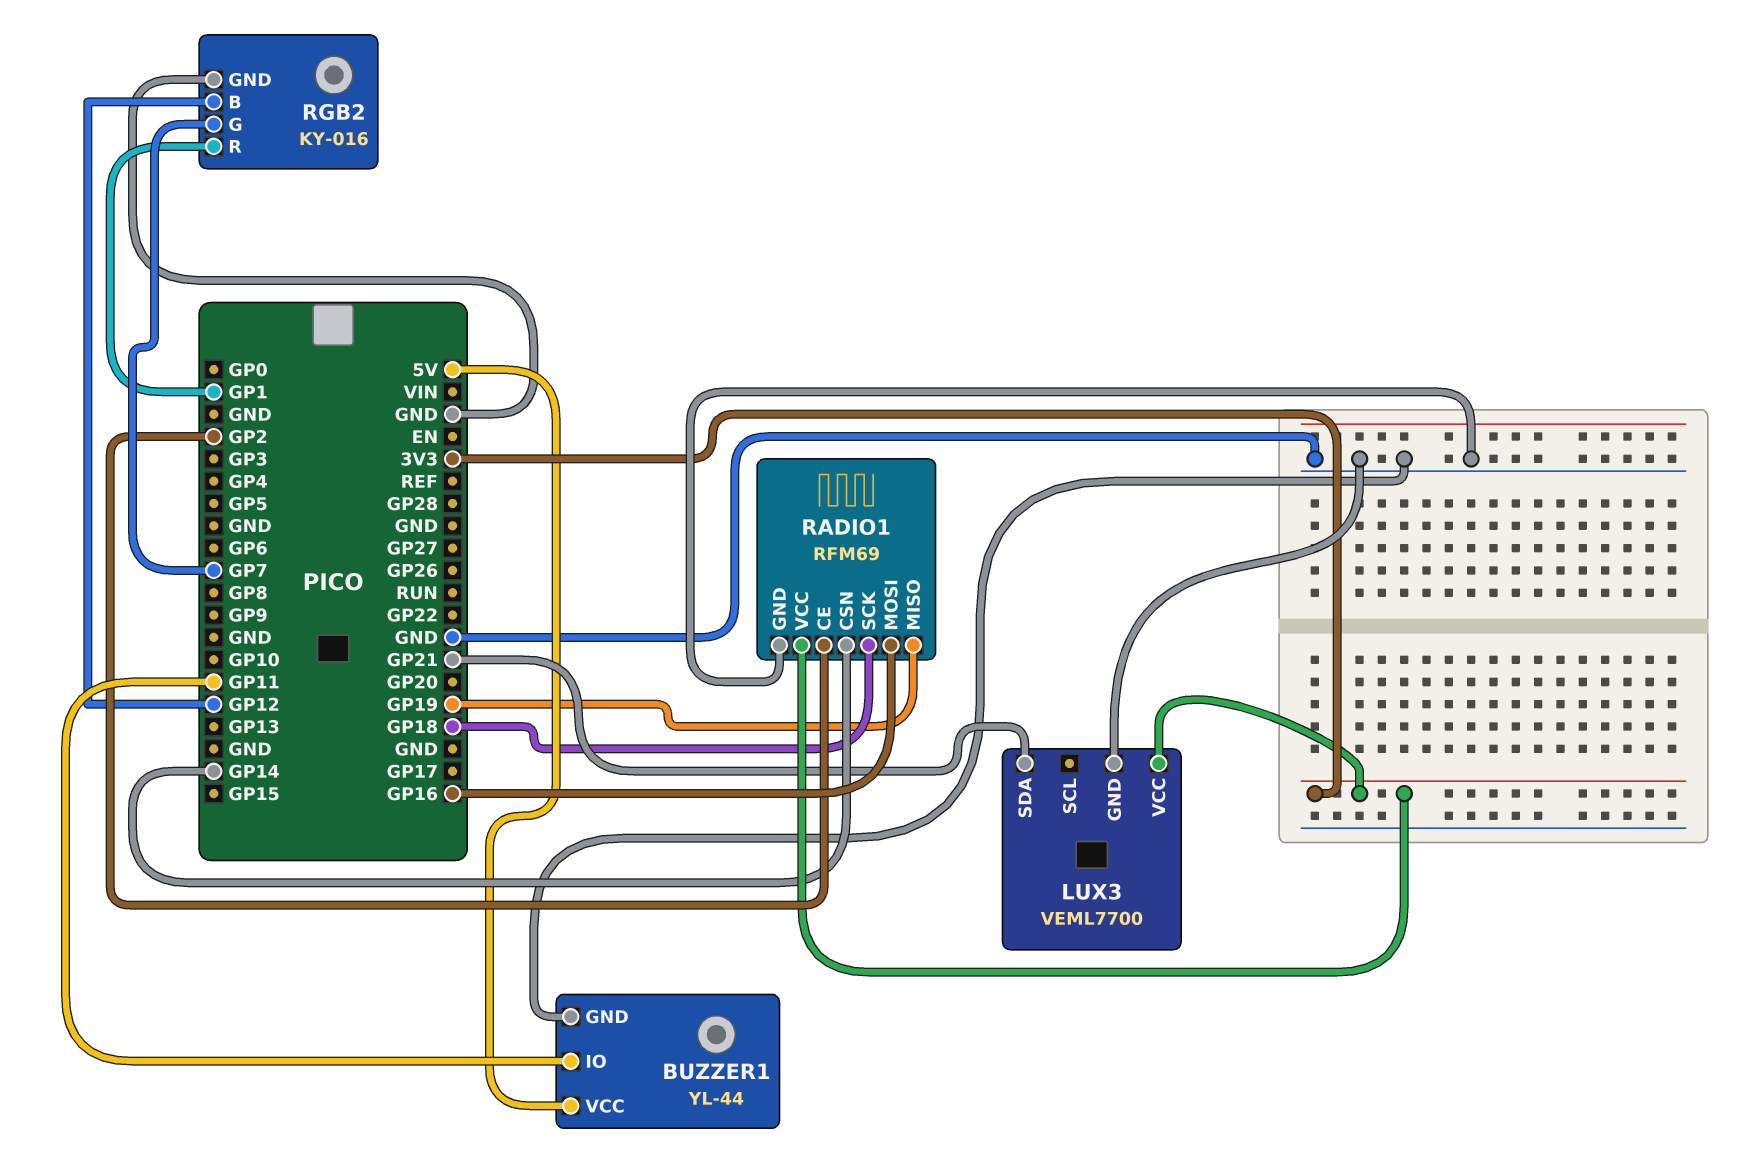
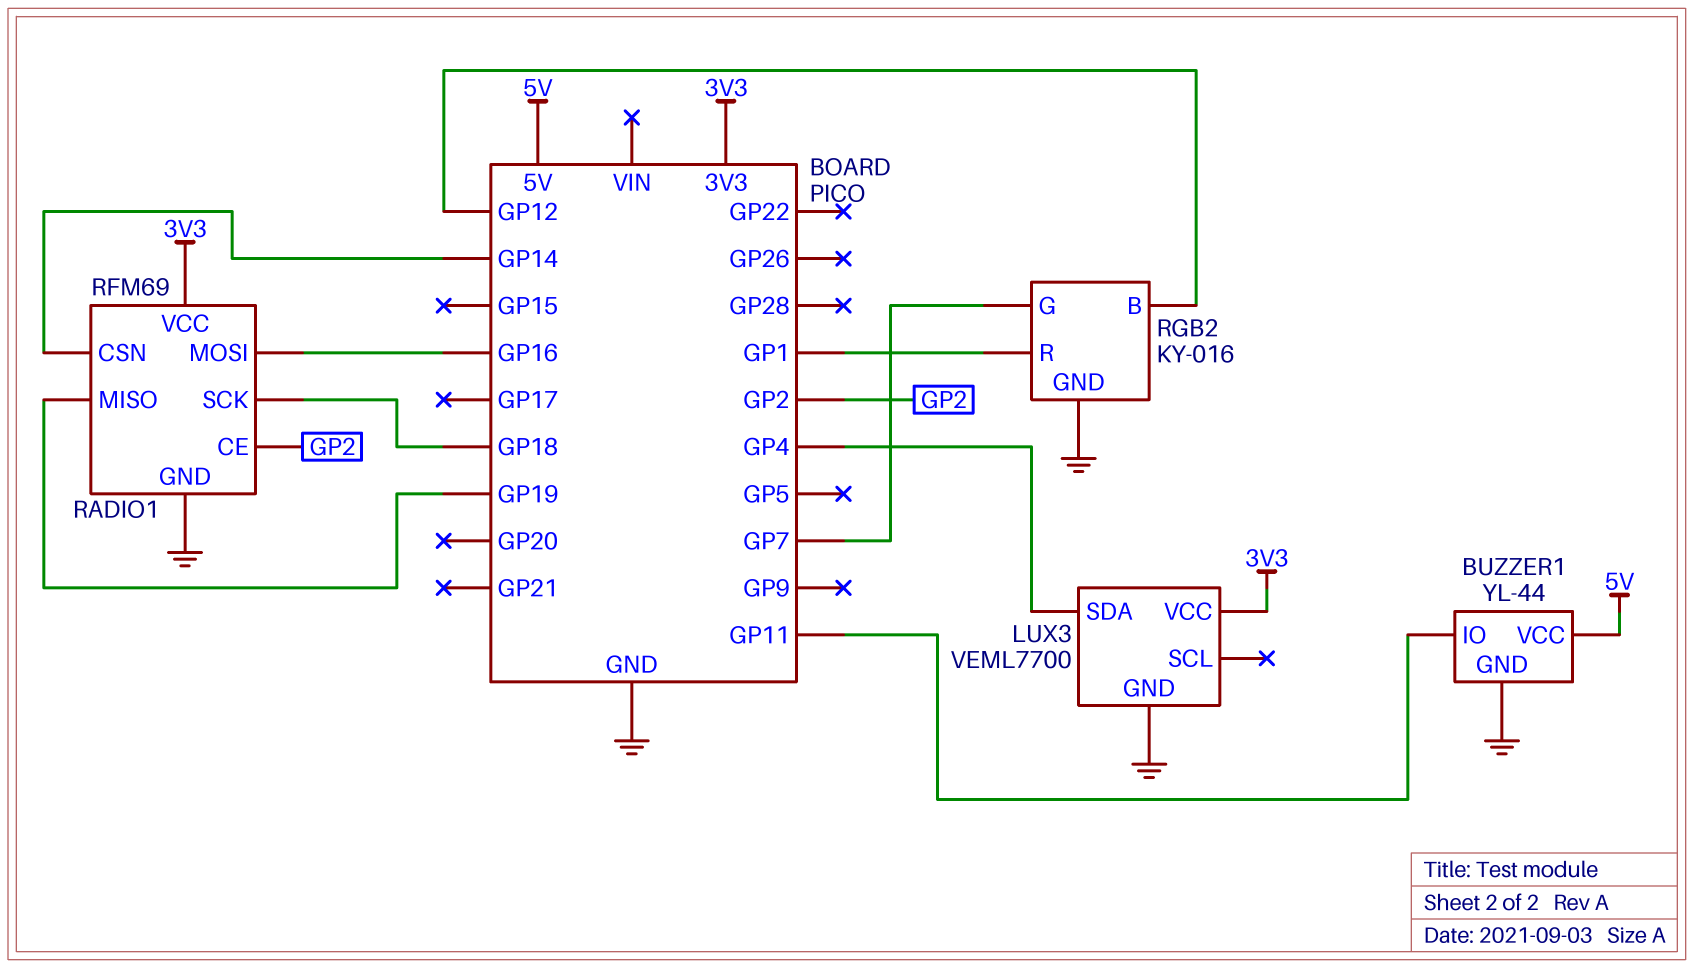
LUX3 pin SDA: GP21 -> GP4

